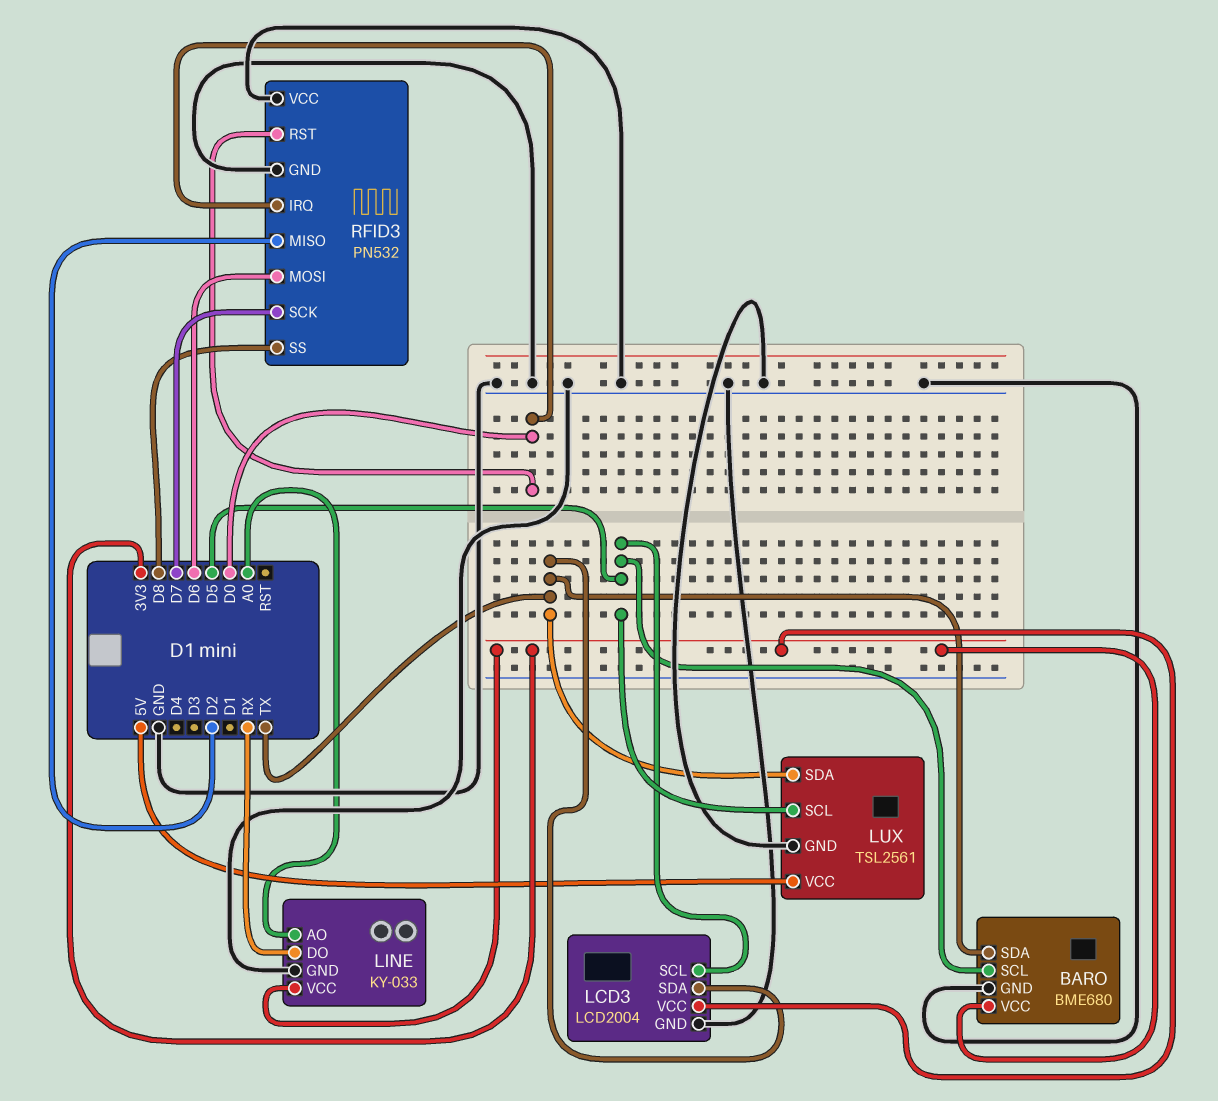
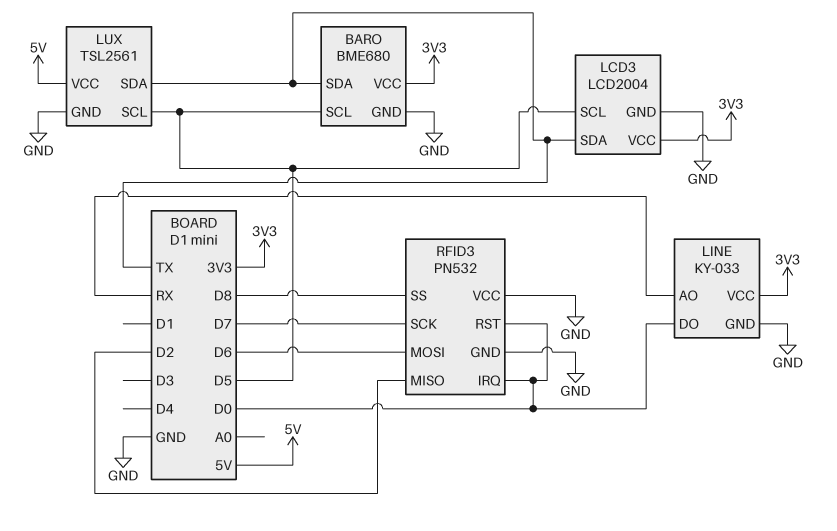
LINE pin AO: A0 -> RX
LINE pin DO: RX -> D0

